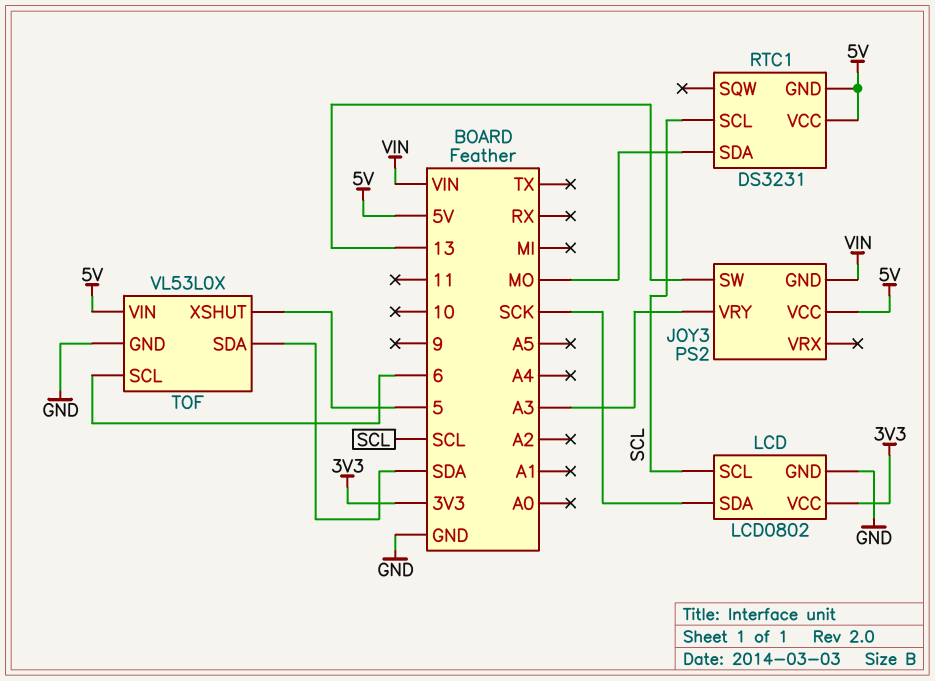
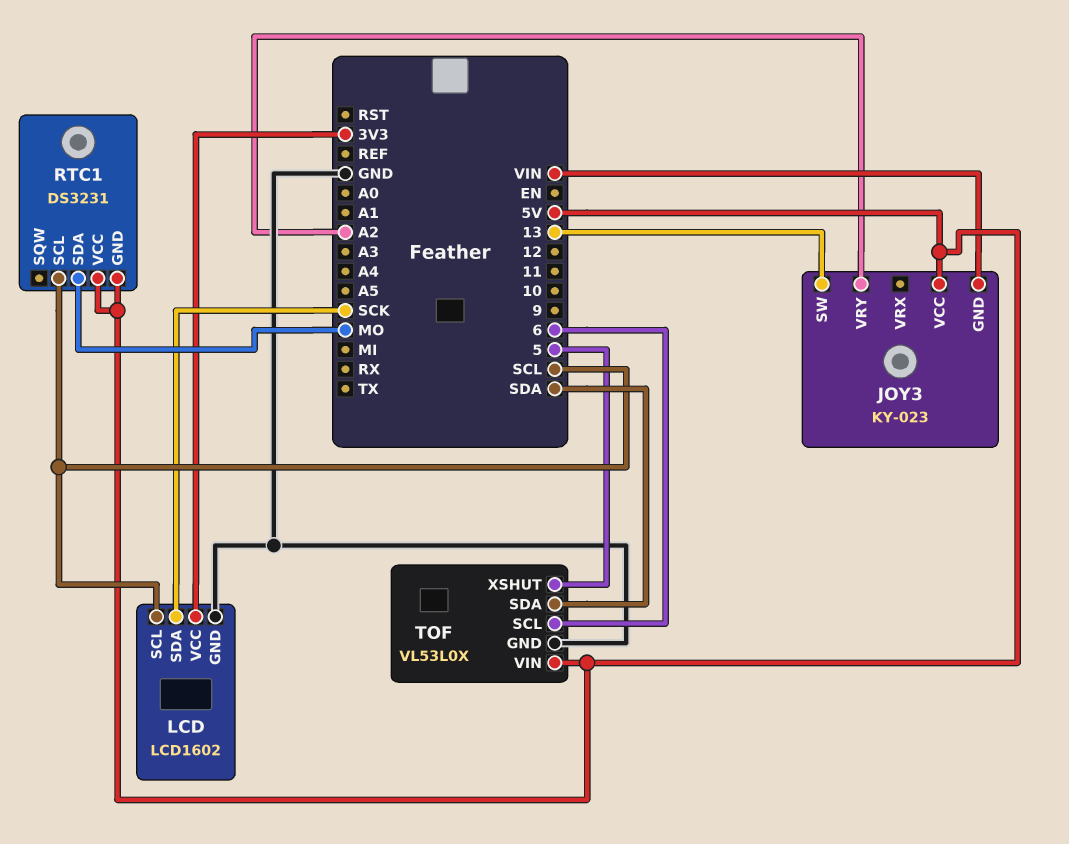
JOY3: PS2 -> KY-023
JOY3 pin VRY: A3 -> A2
LCD: LCD0802 -> LCD1602

